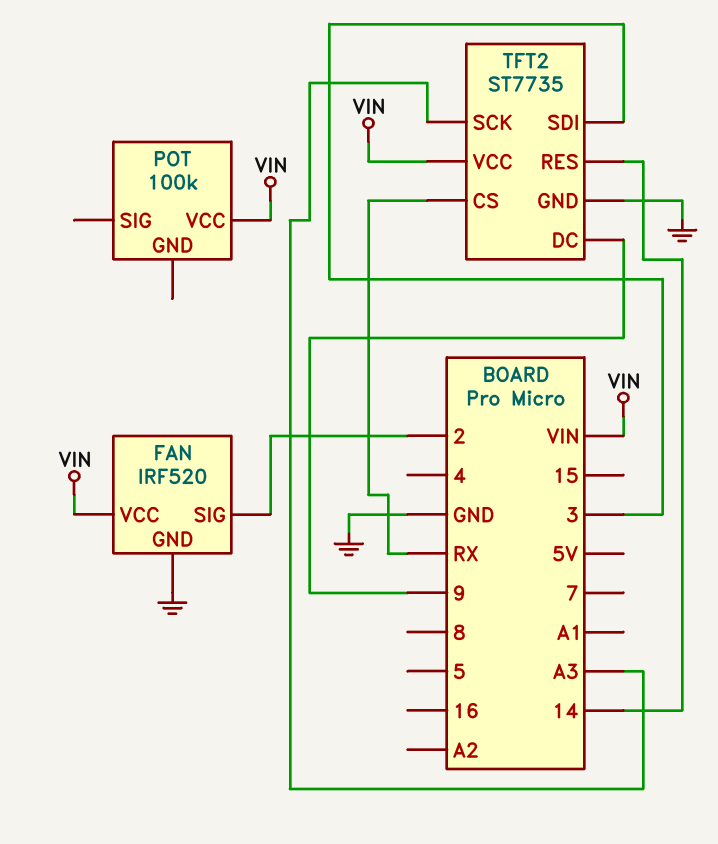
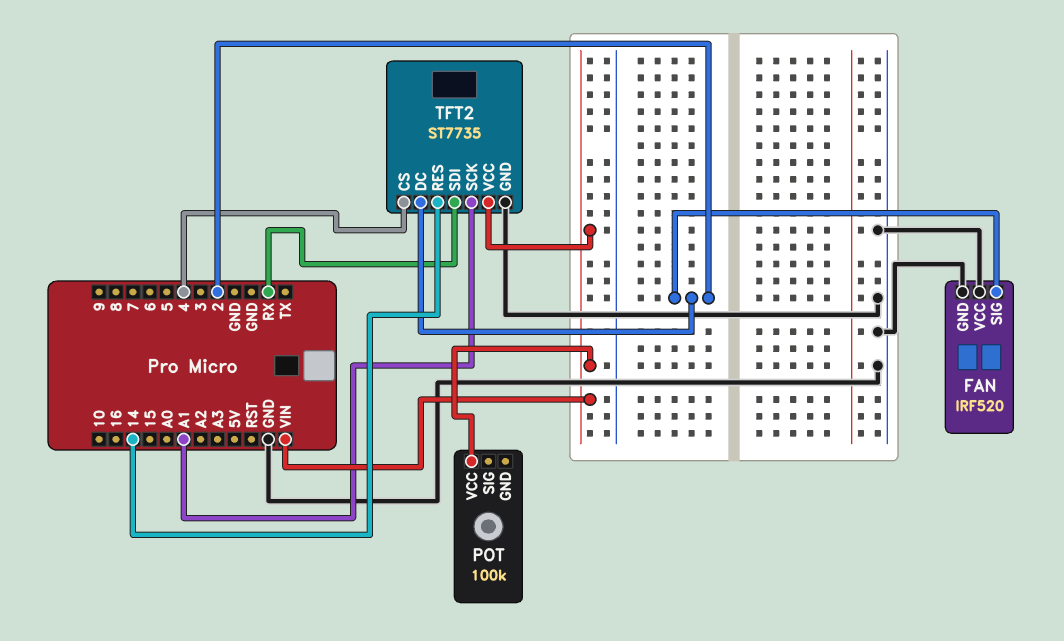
FAN pin VCC: VIN -> GND
TFT2 pin CS: RX -> 4
TFT2 pin DC: 9 -> 2
TFT2 pin SCK: A3 -> A1
TFT2 pin SDI: 3 -> RX

